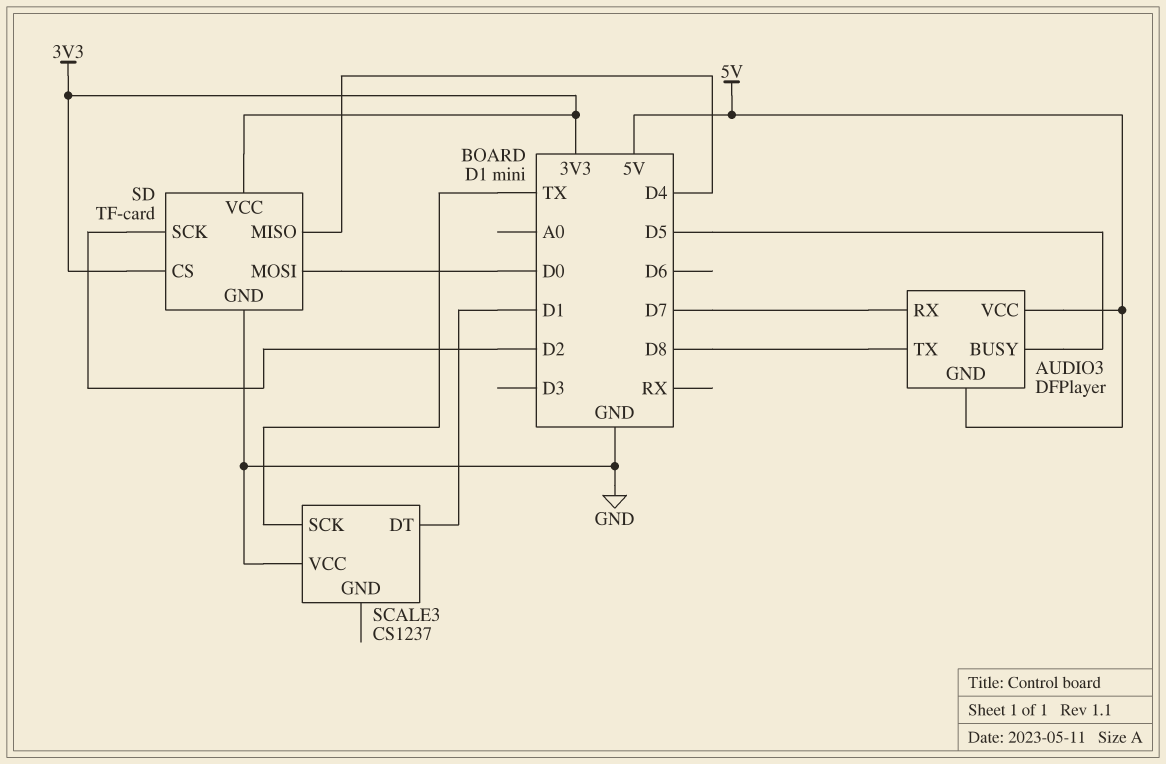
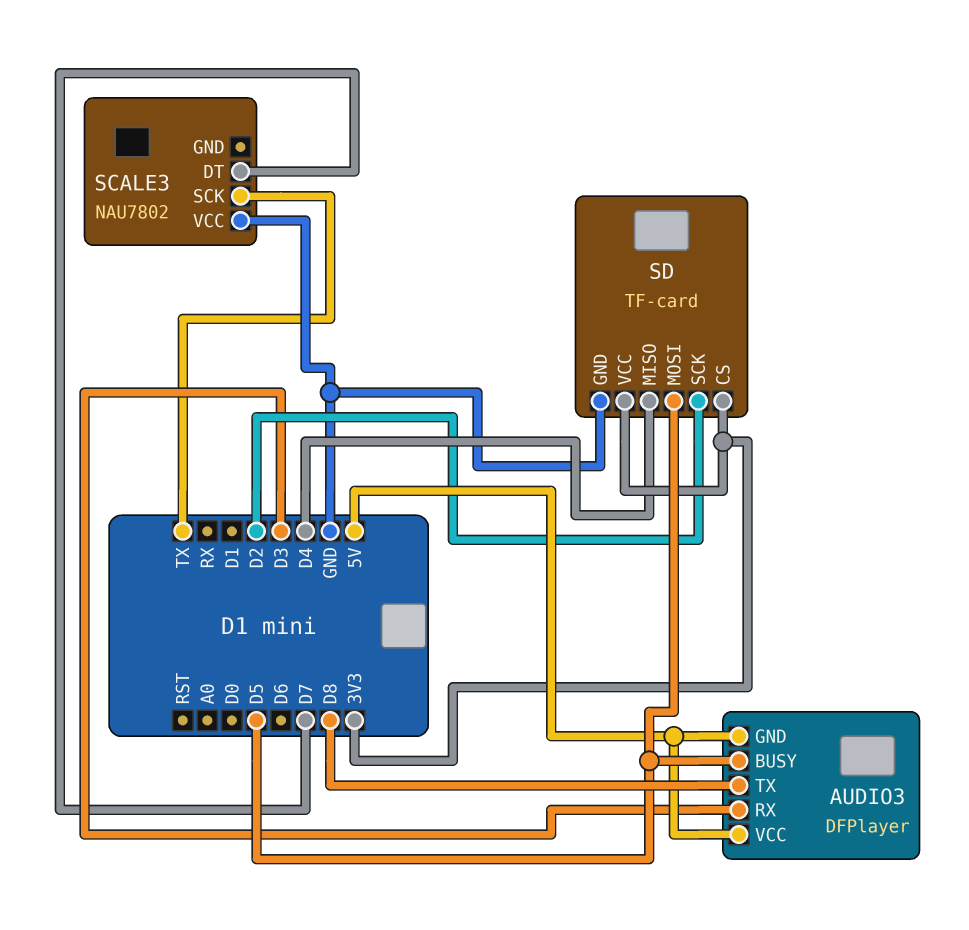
AUDIO3 pin RX: D7 -> D3
SCALE3: CS1237 -> NAU7802
SCALE3 pin DT: D1 -> D7
SD pin MOSI: D0 -> D5

